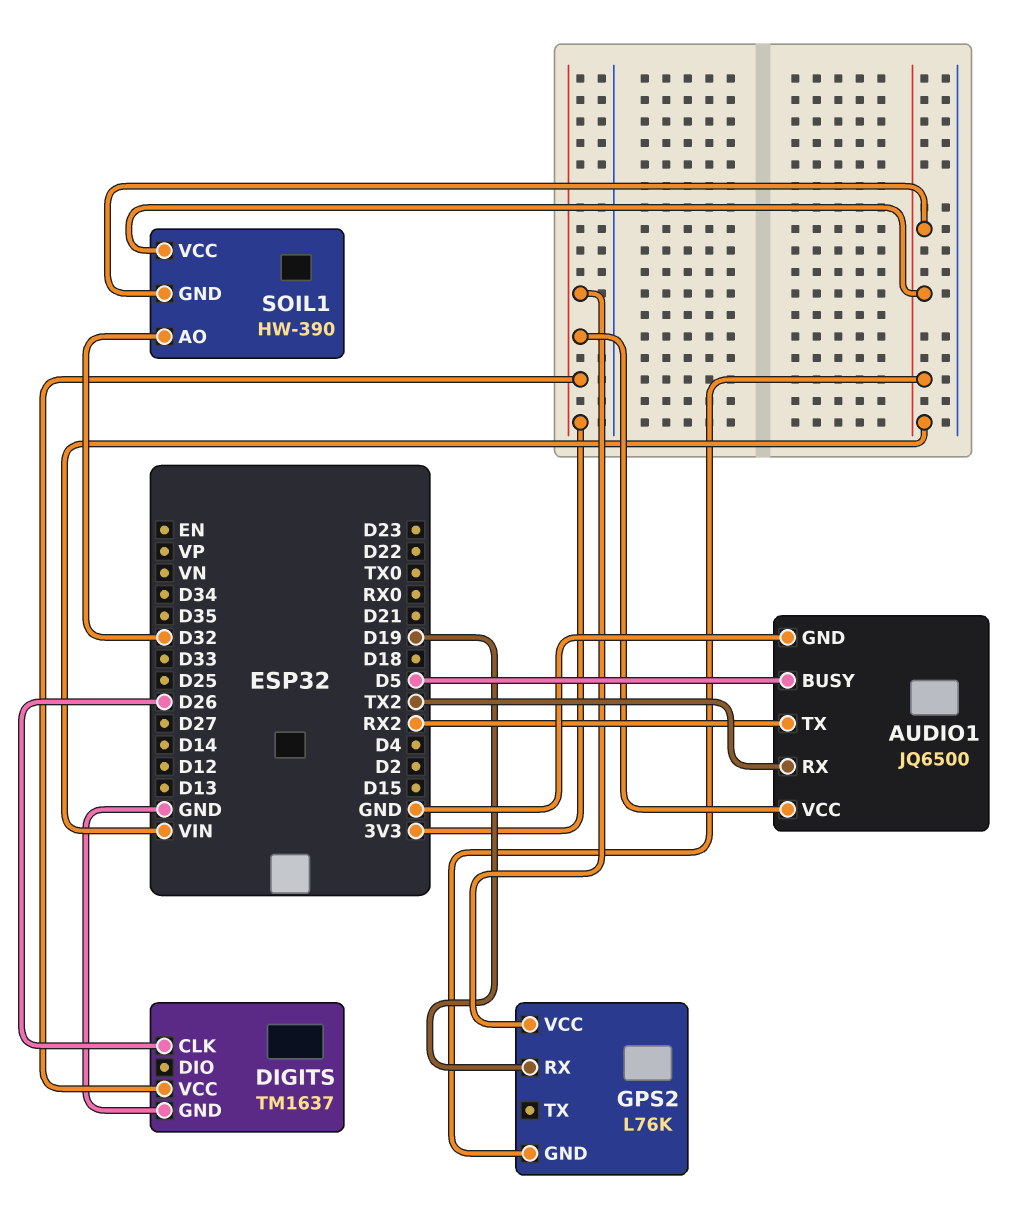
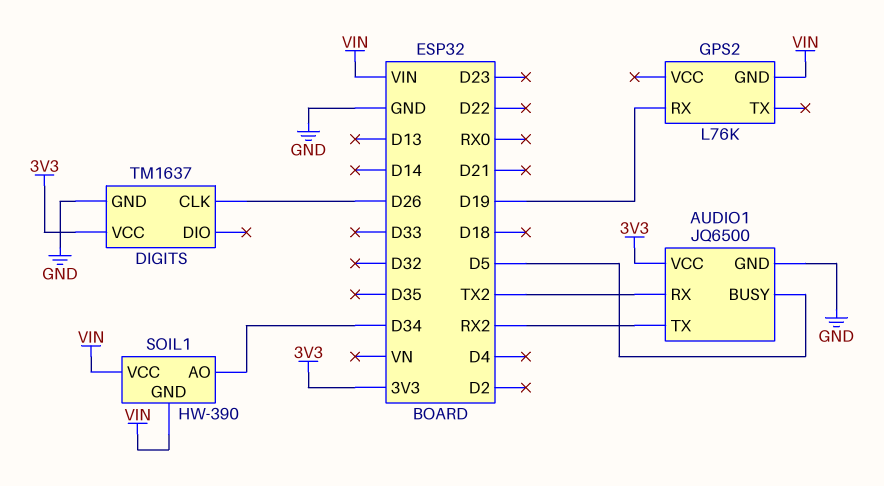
GPS2 pin VCC: 3V3 -> none
SOIL1 pin AO: D32 -> D34

